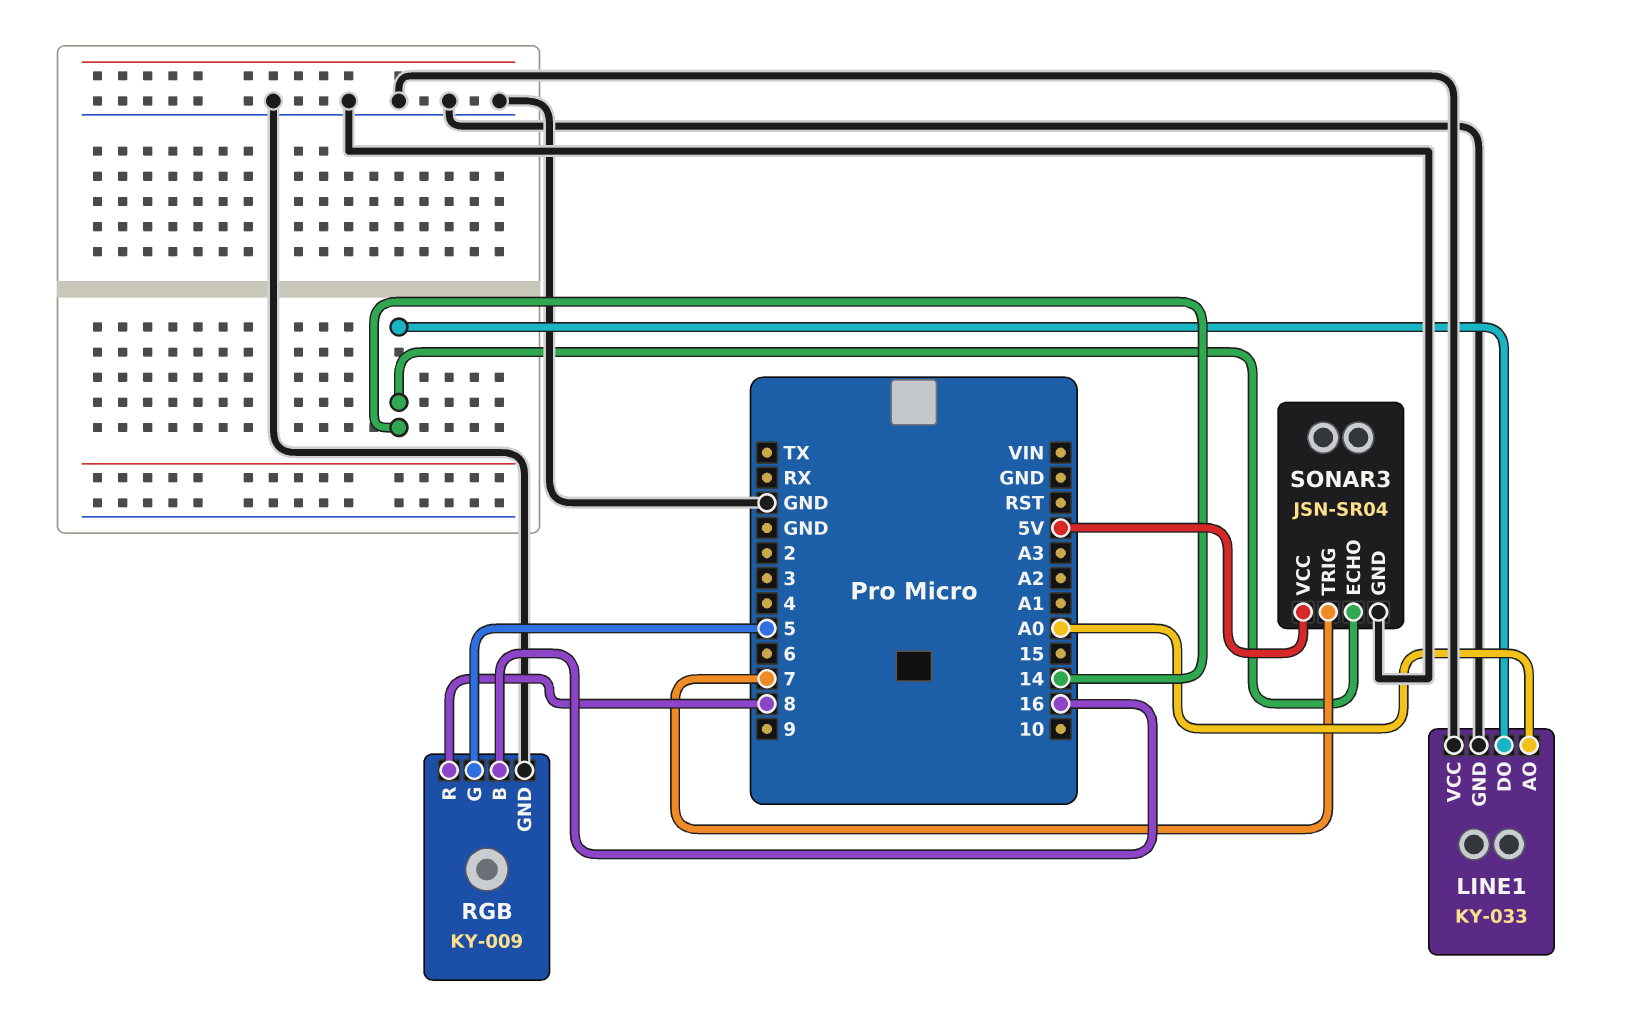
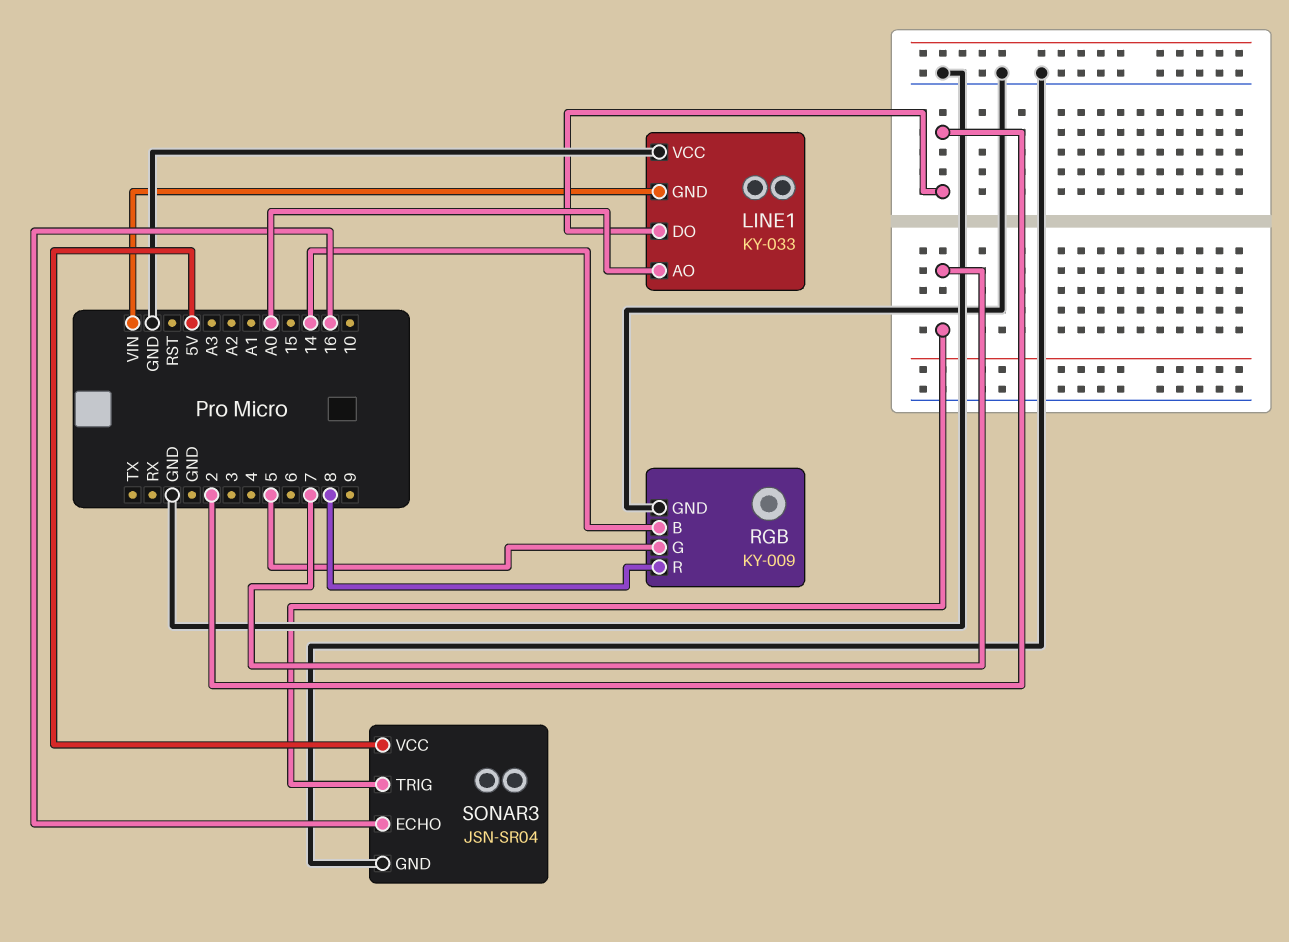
LINE1 pin DO: 14 -> 2
LINE1 pin GND: GND -> VIN
RGB pin B: 16 -> 14
SONAR3 pin ECHO: 14 -> 16

